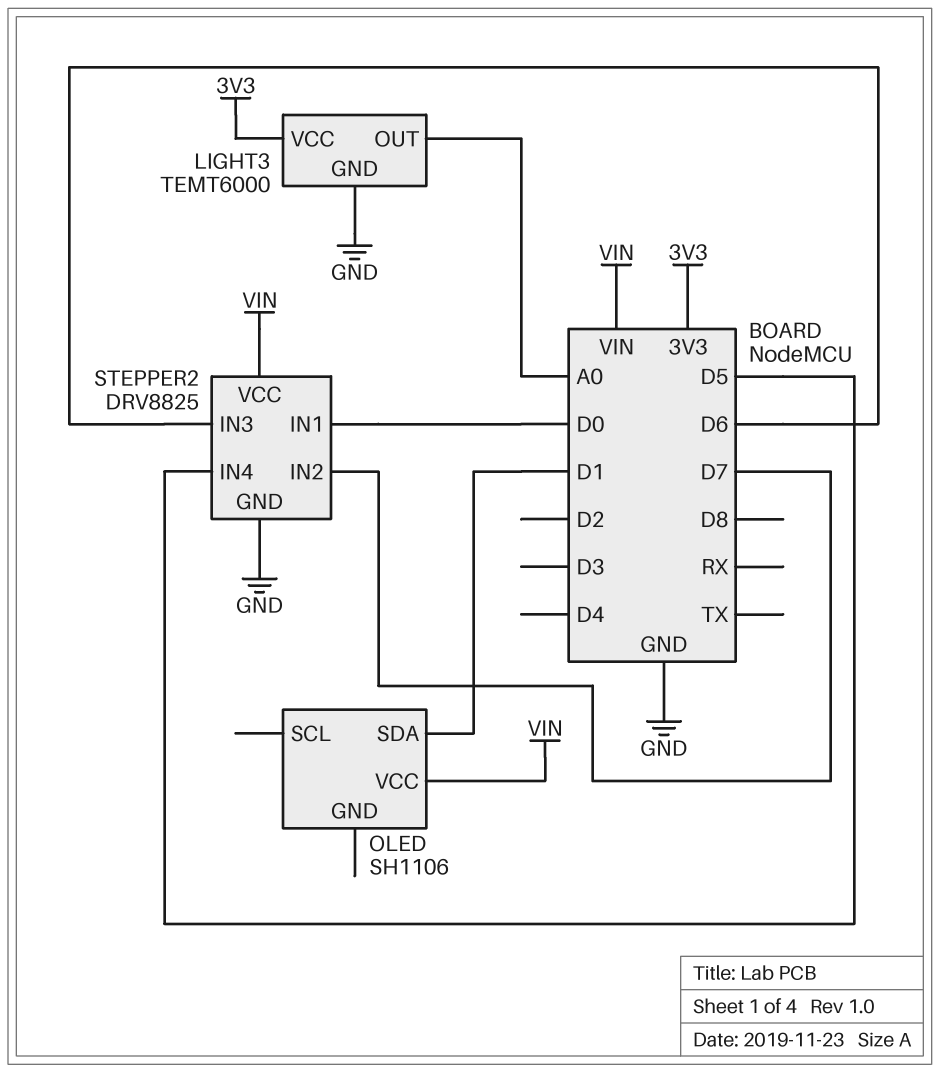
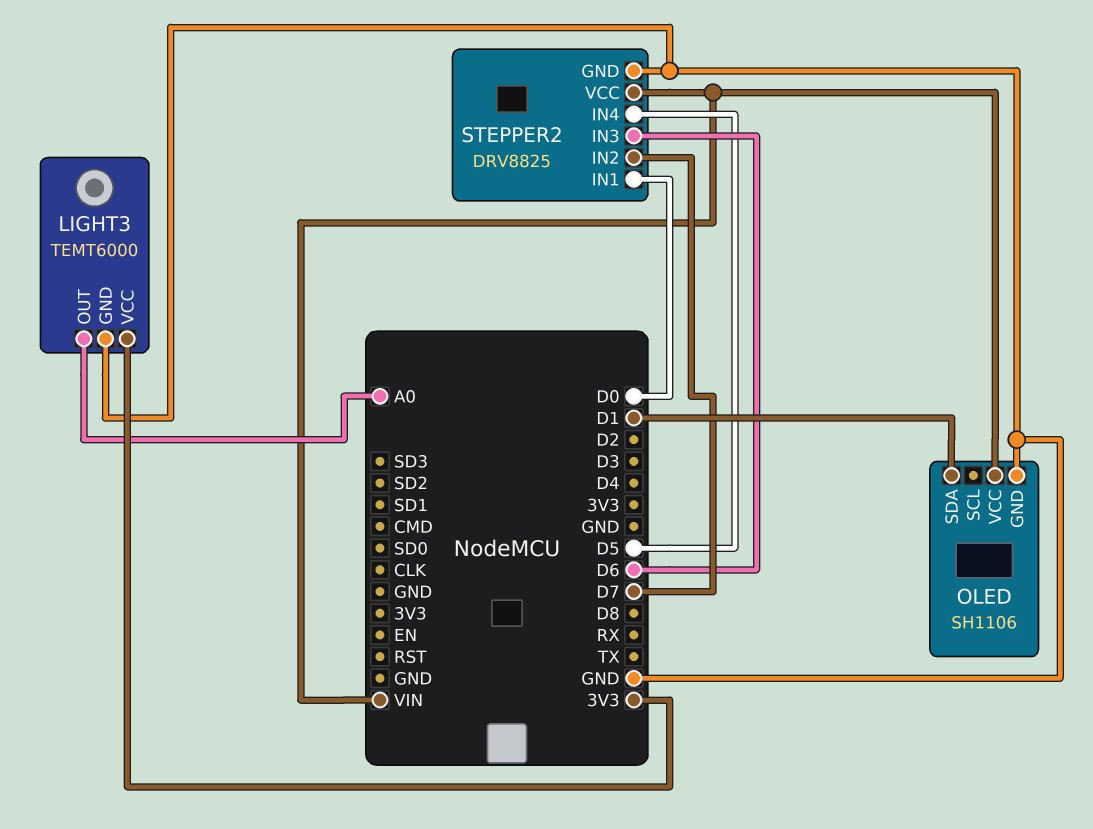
OLED pin GND: none -> GND

